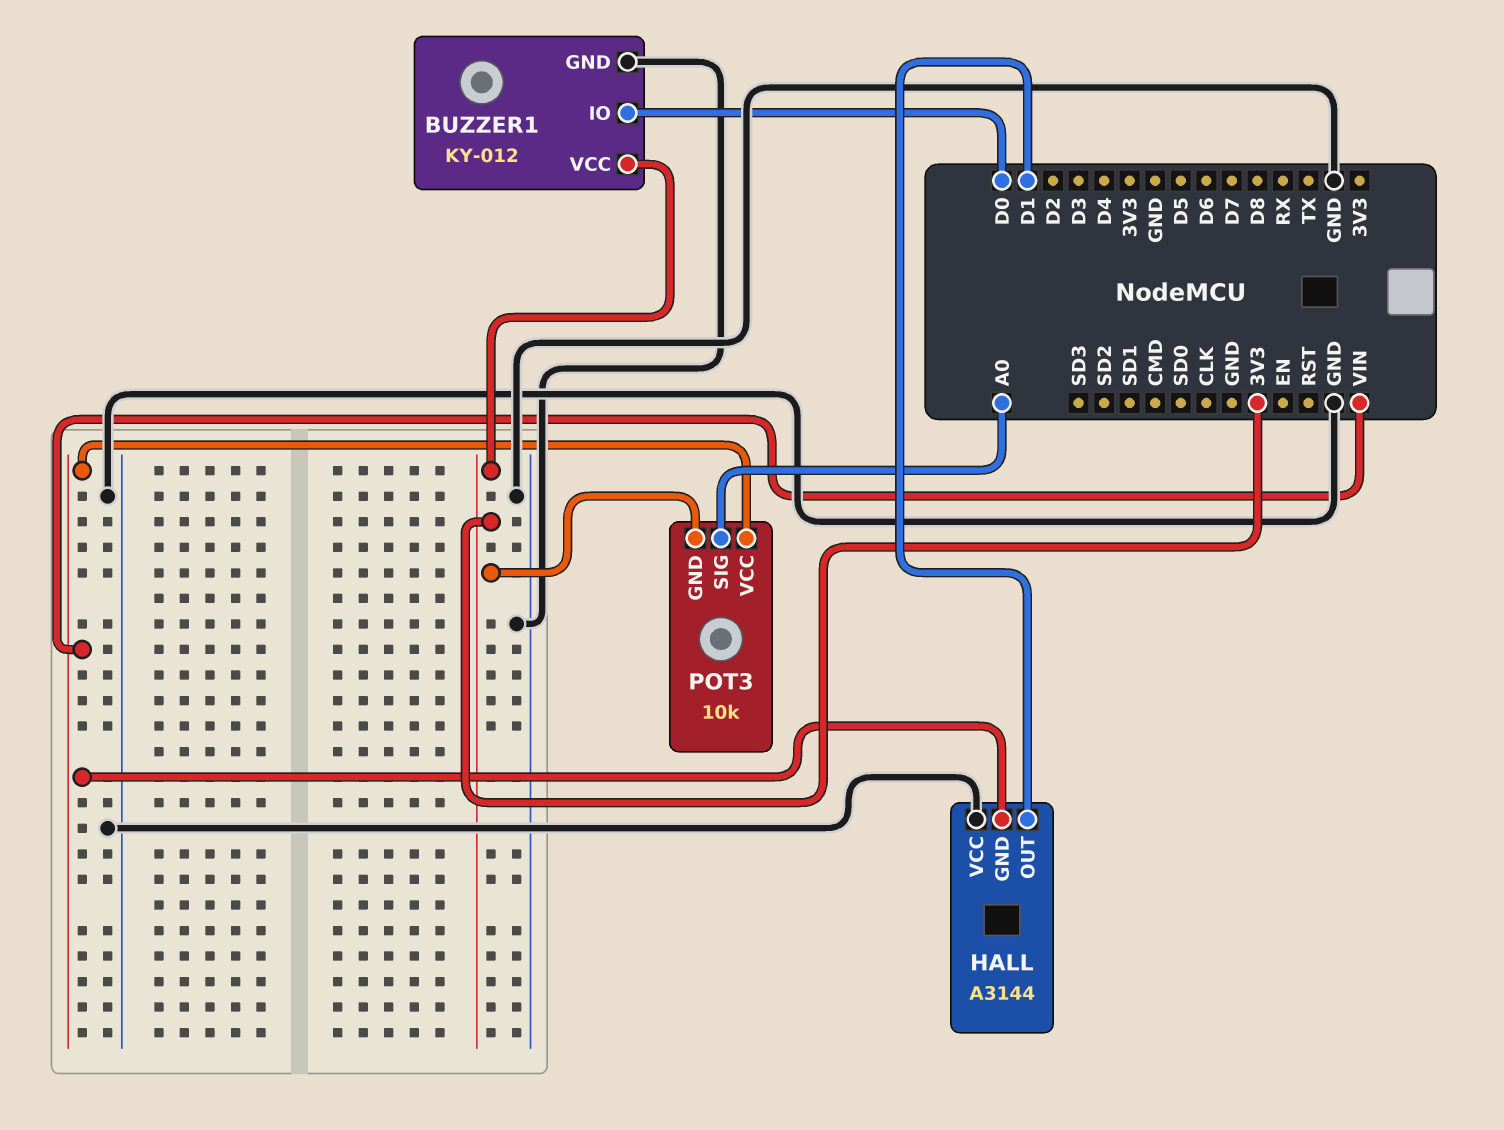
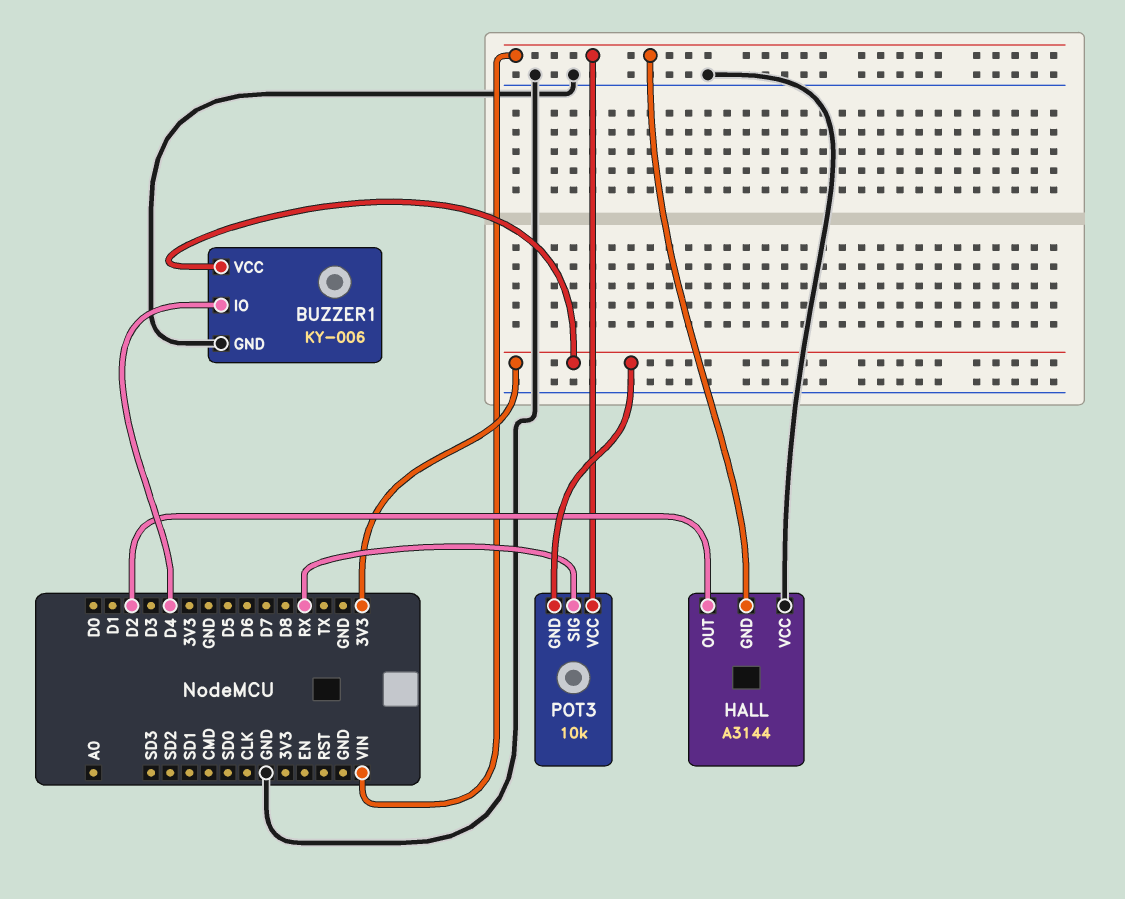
BUZZER1: KY-012 -> KY-006
BUZZER1 pin IO: D0 -> D4
HALL pin OUT: D1 -> D2
POT3 pin SIG: A0 -> RX

